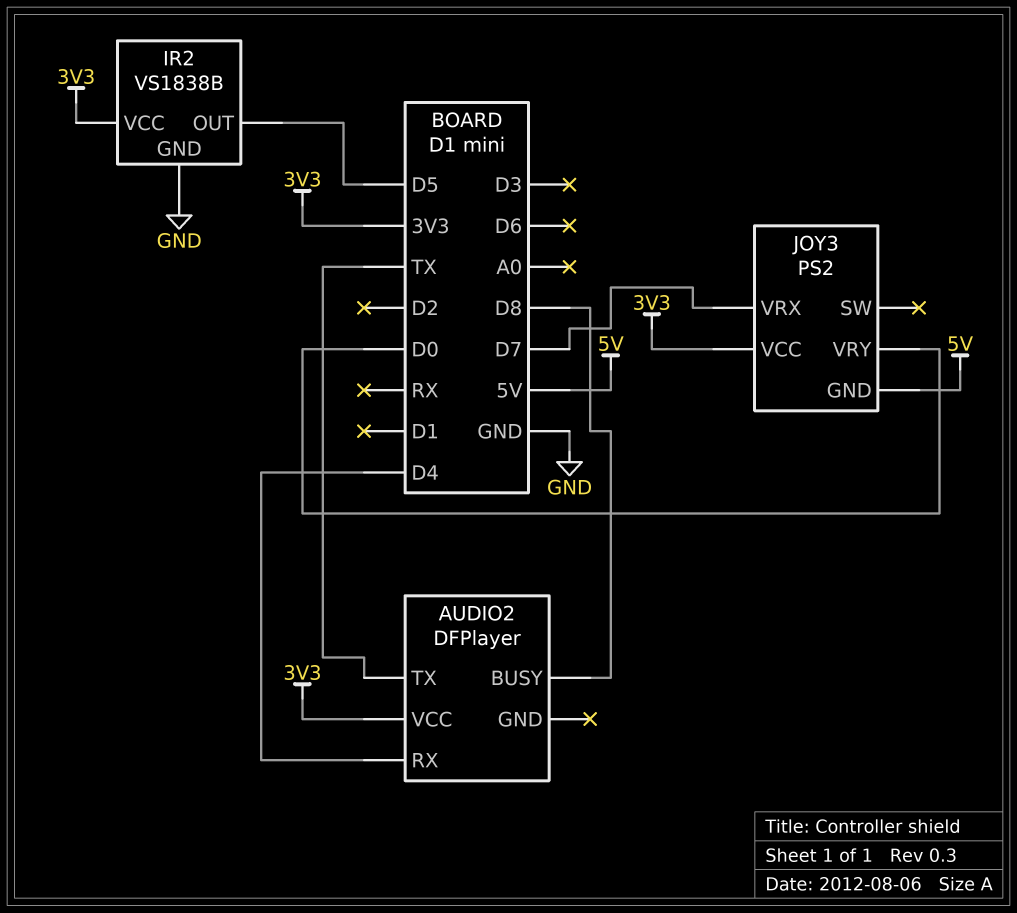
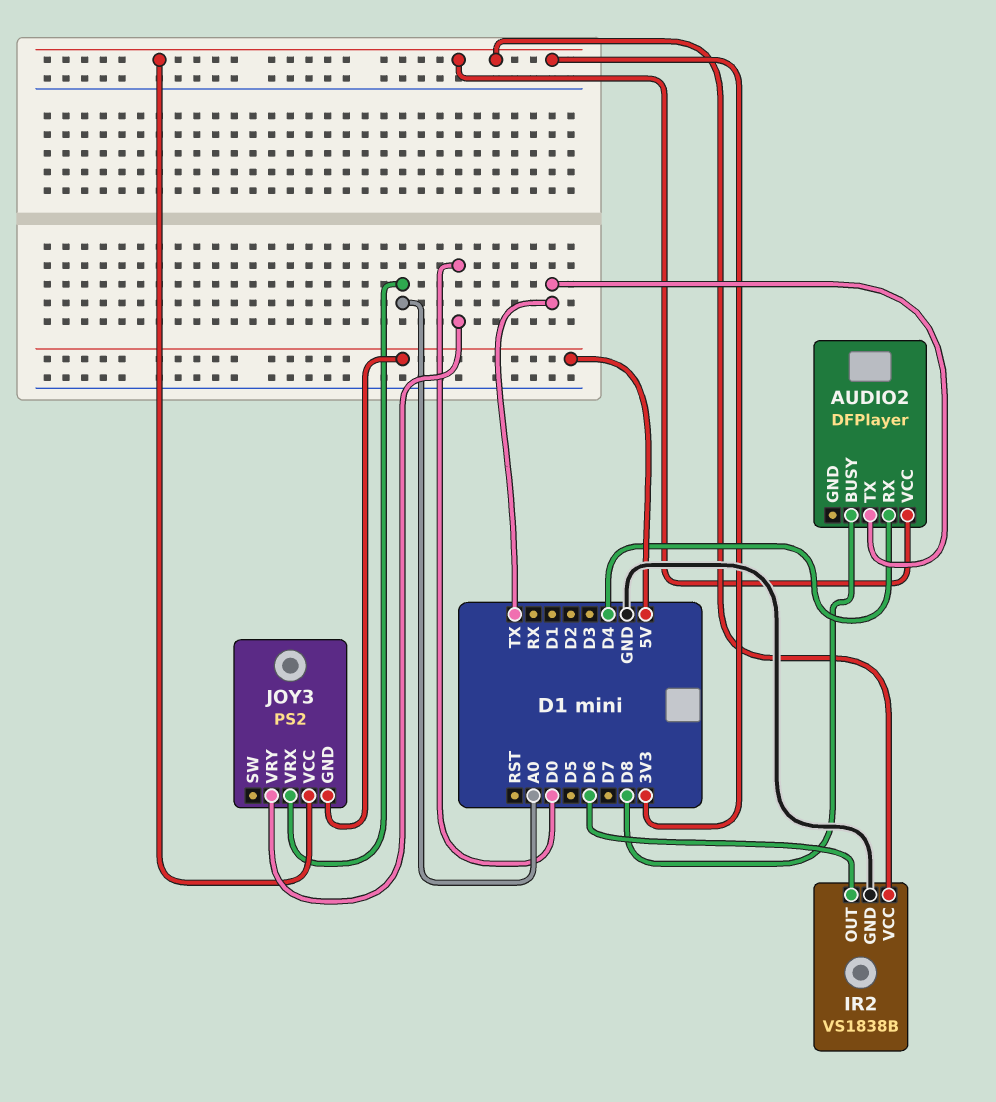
IR2 pin OUT: D5 -> D6
JOY3 pin VRX: D7 -> A0

